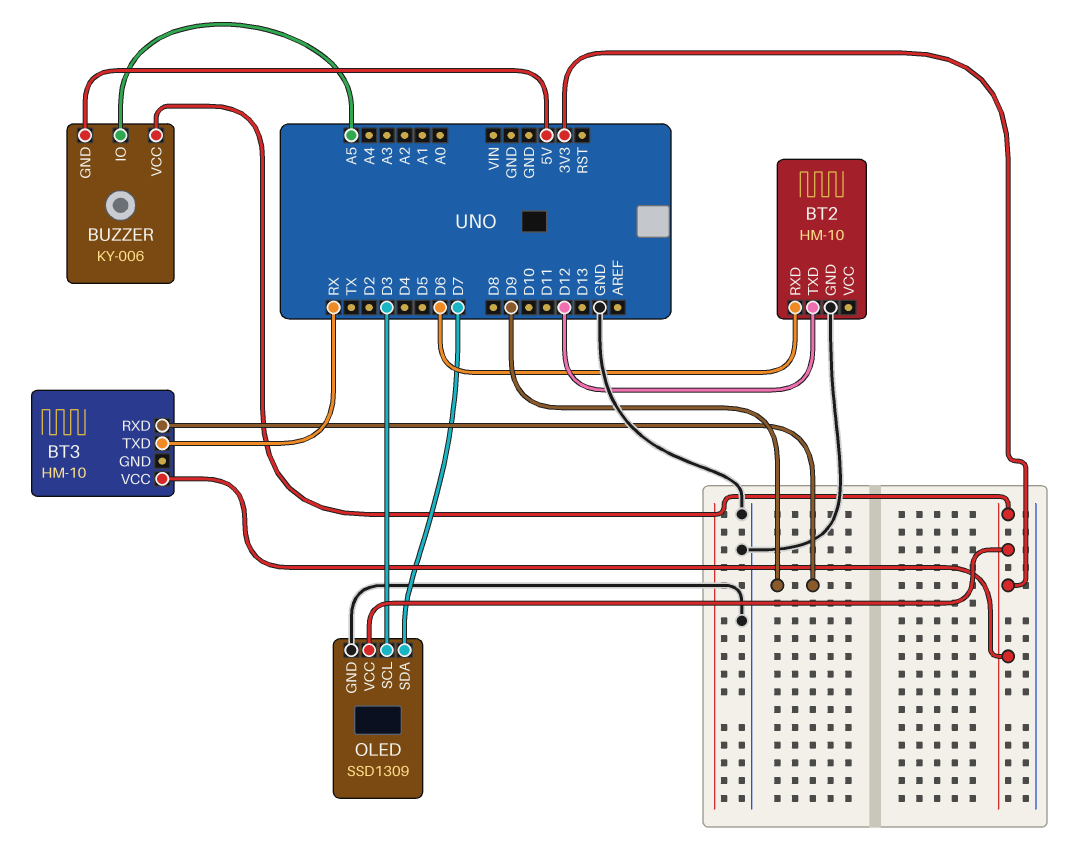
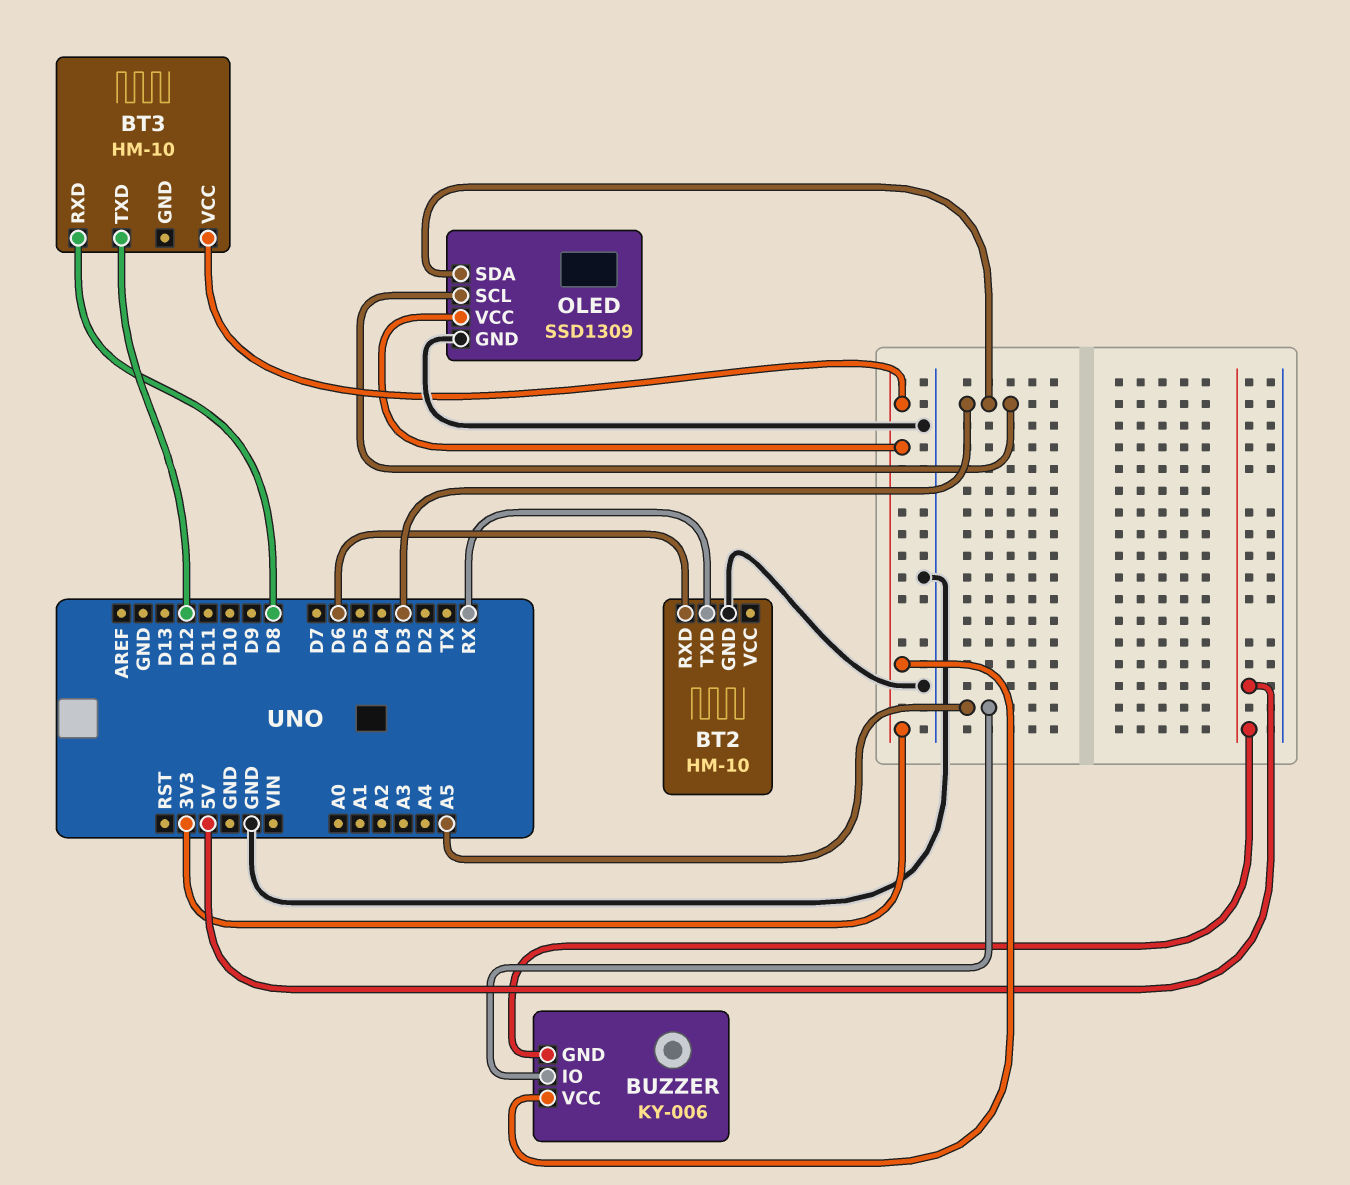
BT2 pin TXD: D12 -> RX
BT3 pin RXD: D9 -> D8
BT3 pin TXD: RX -> D12
OLED pin SDA: D7 -> D3

